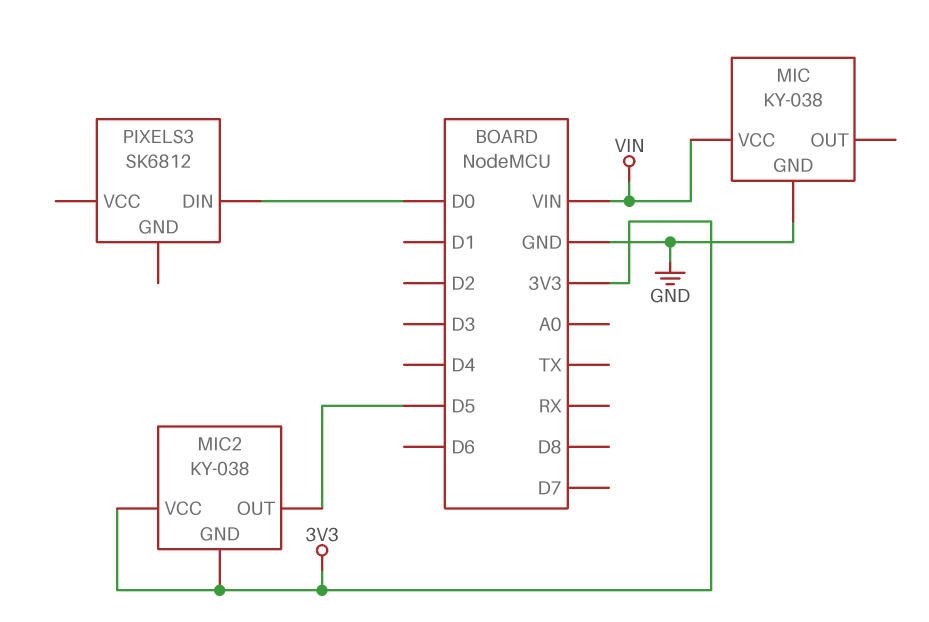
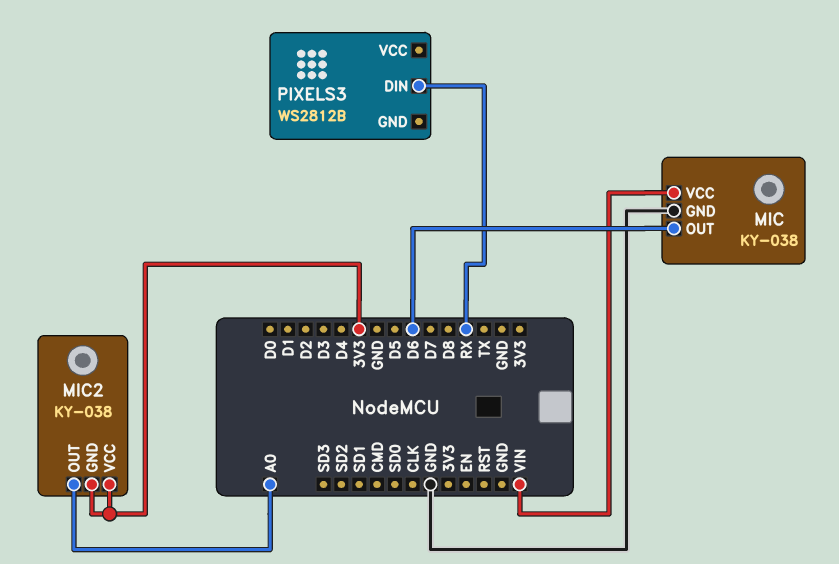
MIC pin OUT: none -> D6
MIC2 pin OUT: D5 -> A0
PIXELS3: SK6812 -> WS2812B
PIXELS3 pin DIN: D0 -> RX

